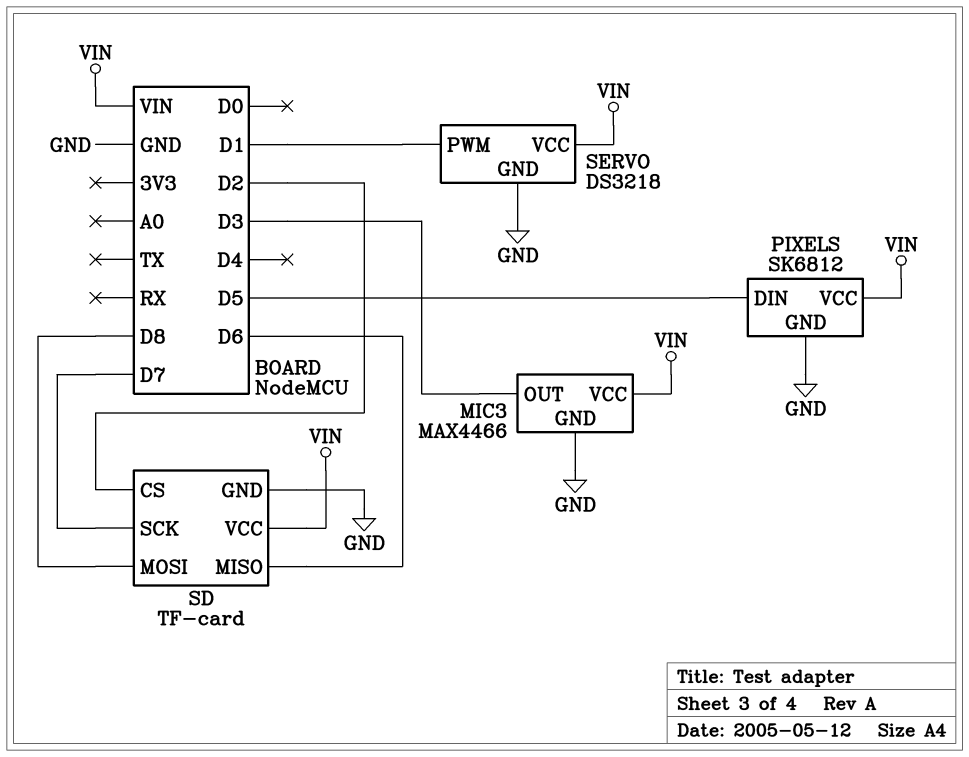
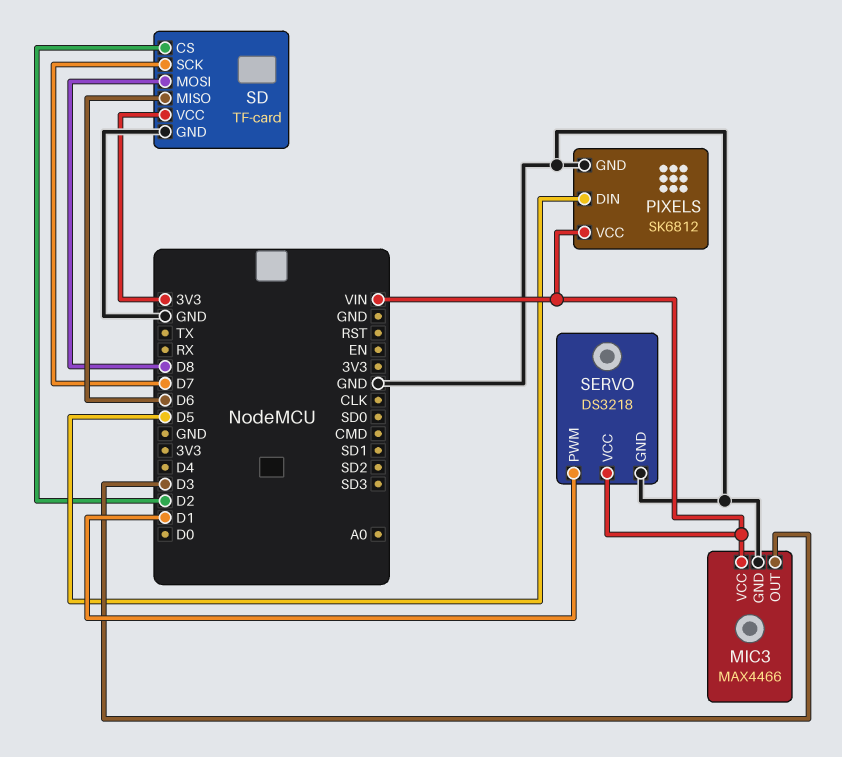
SD pin VCC: VIN -> 3V3

